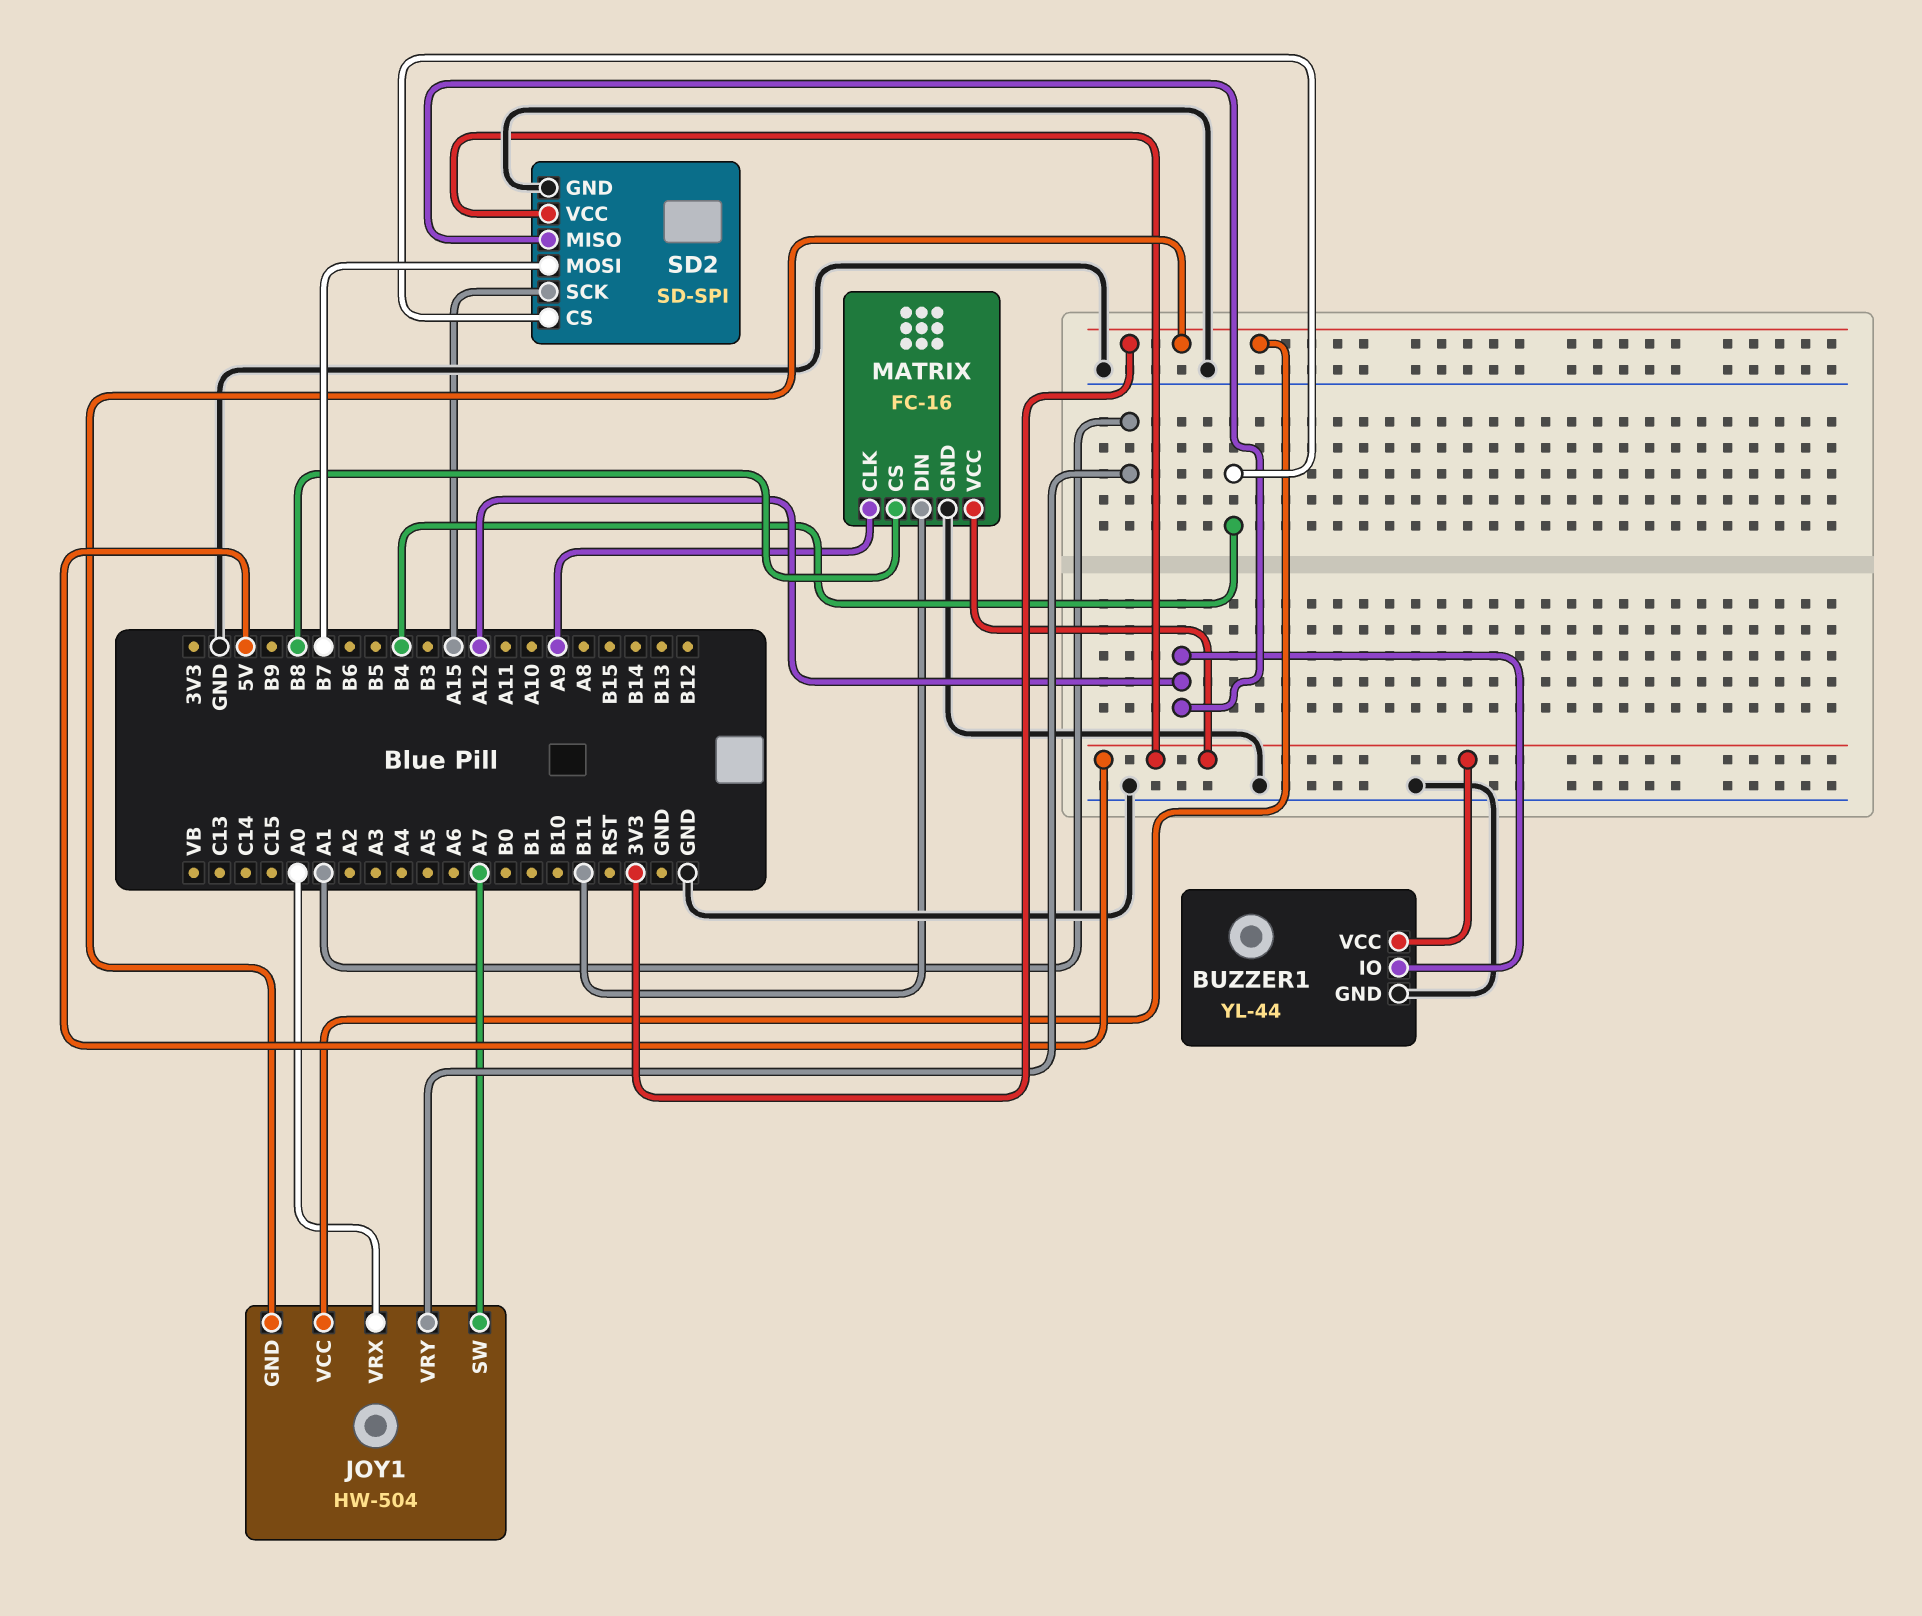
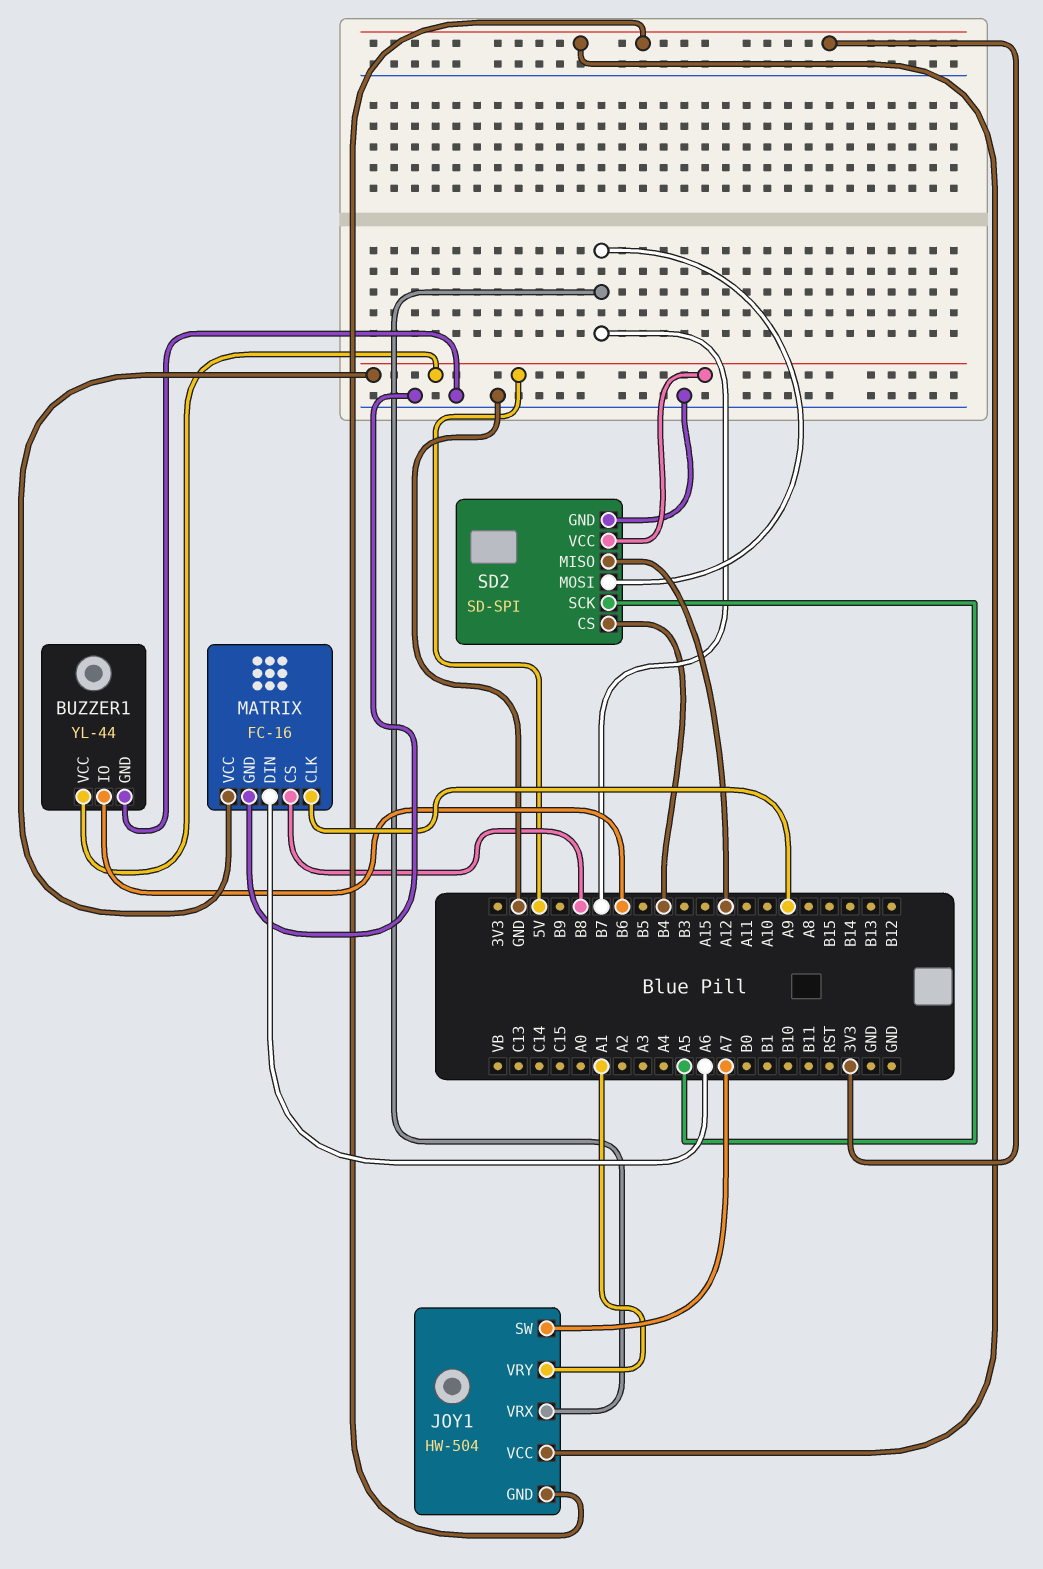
BUZZER1 pin IO: A12 -> B6
JOY1 pin VRX: A0 -> B7
MATRIX pin DIN: B11 -> A6
SD2 pin SCK: A15 -> A5

